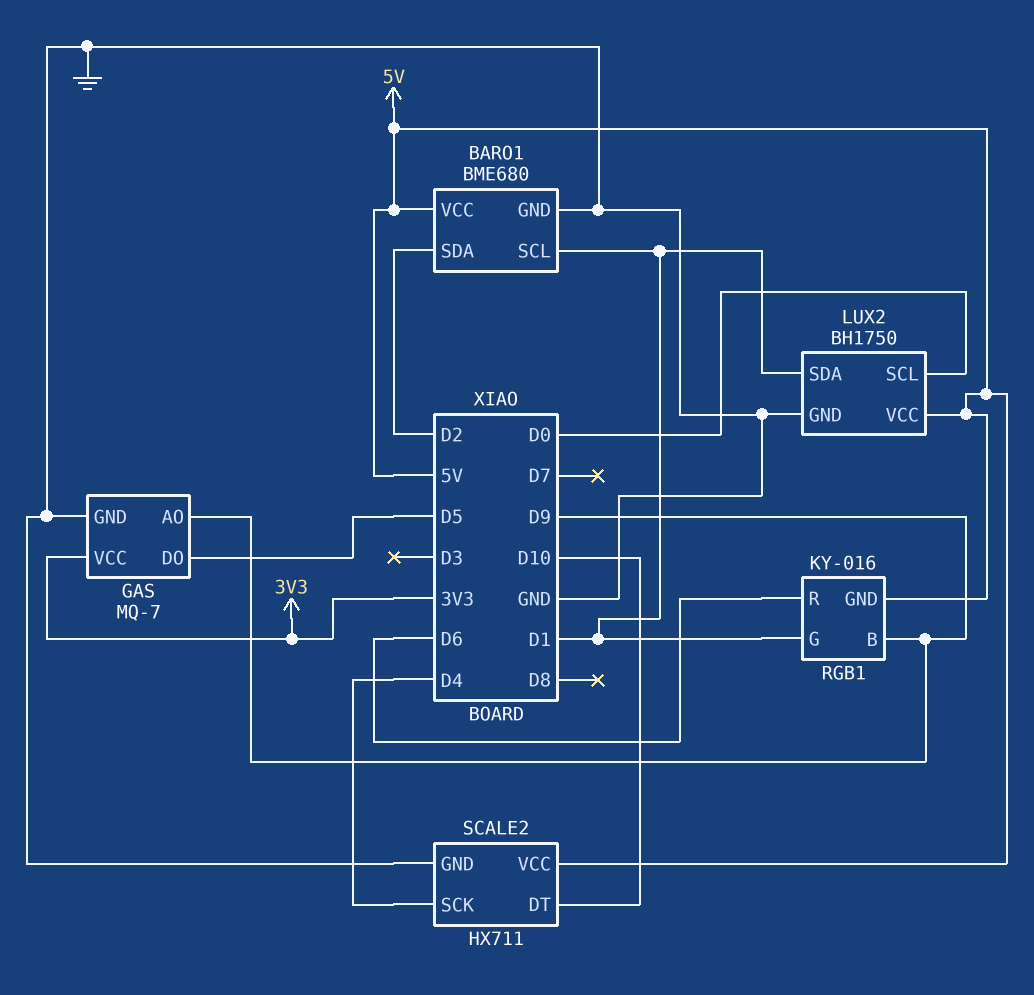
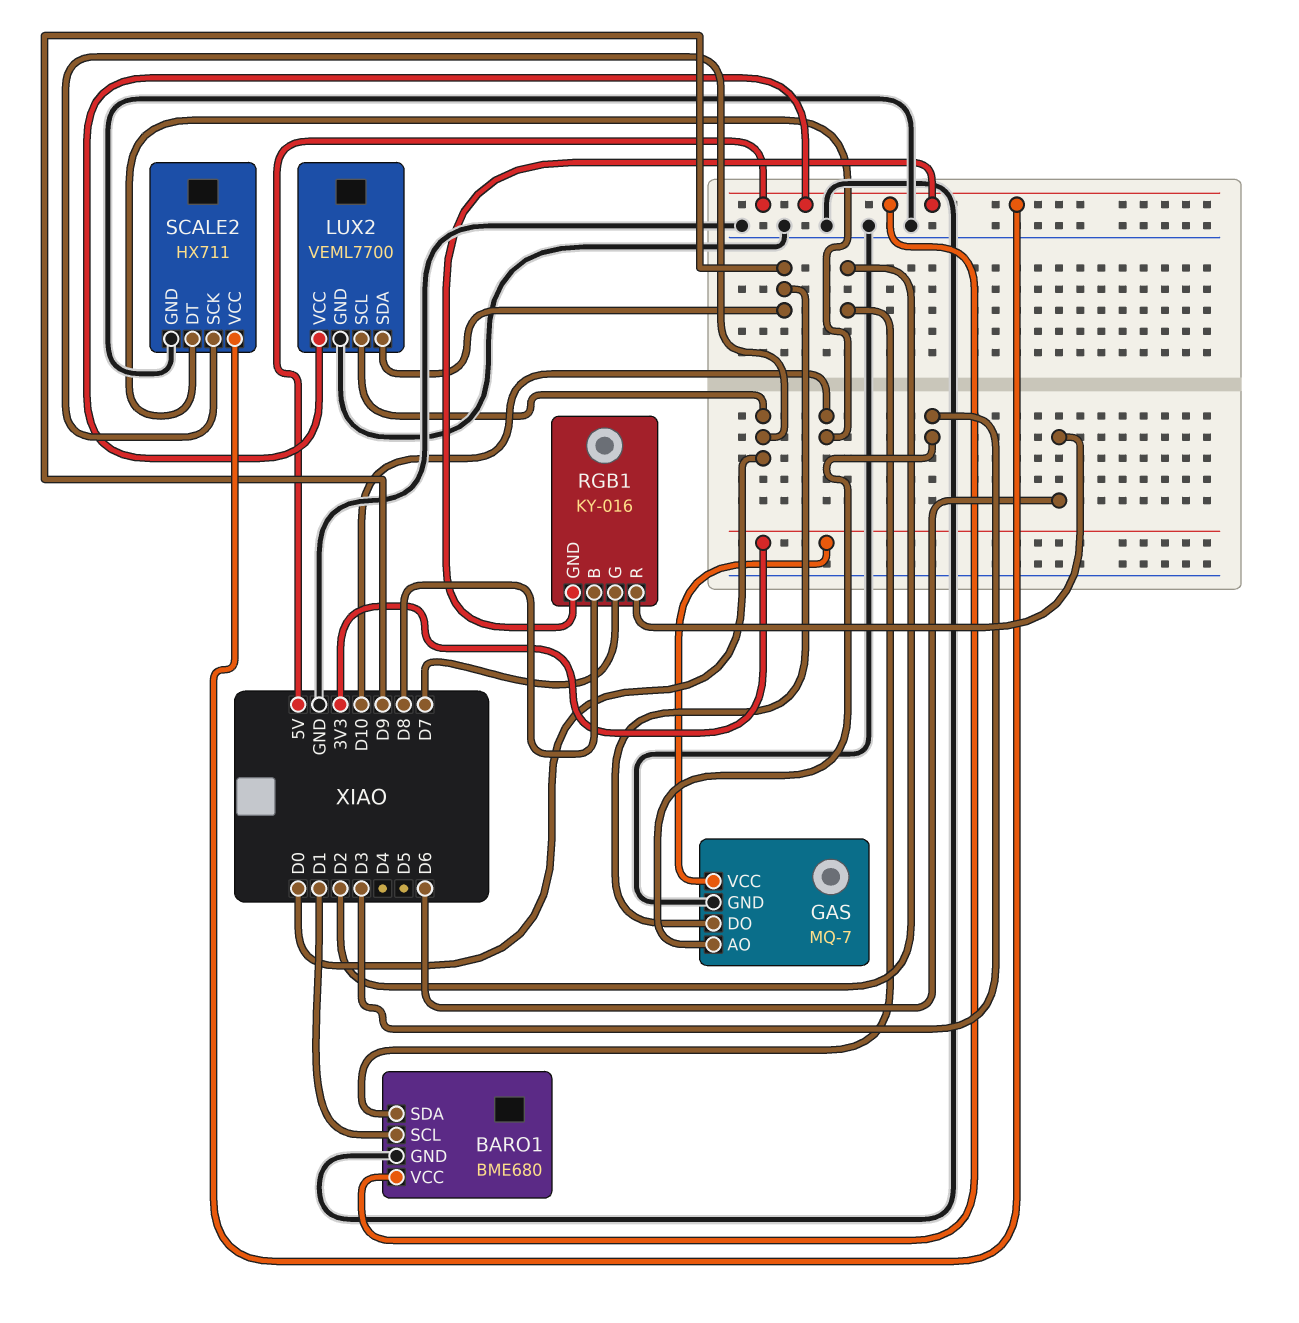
GAS pin AO: D9 -> D3
GAS pin DO: D5 -> D9
LUX2: BH1750 -> VEML7700
LUX2 pin SDA: D1 -> D9
RGB1 pin B: D9 -> D8
RGB1 pin G: D1 -> D7
SCALE2 pin SCK: D4 -> D0

